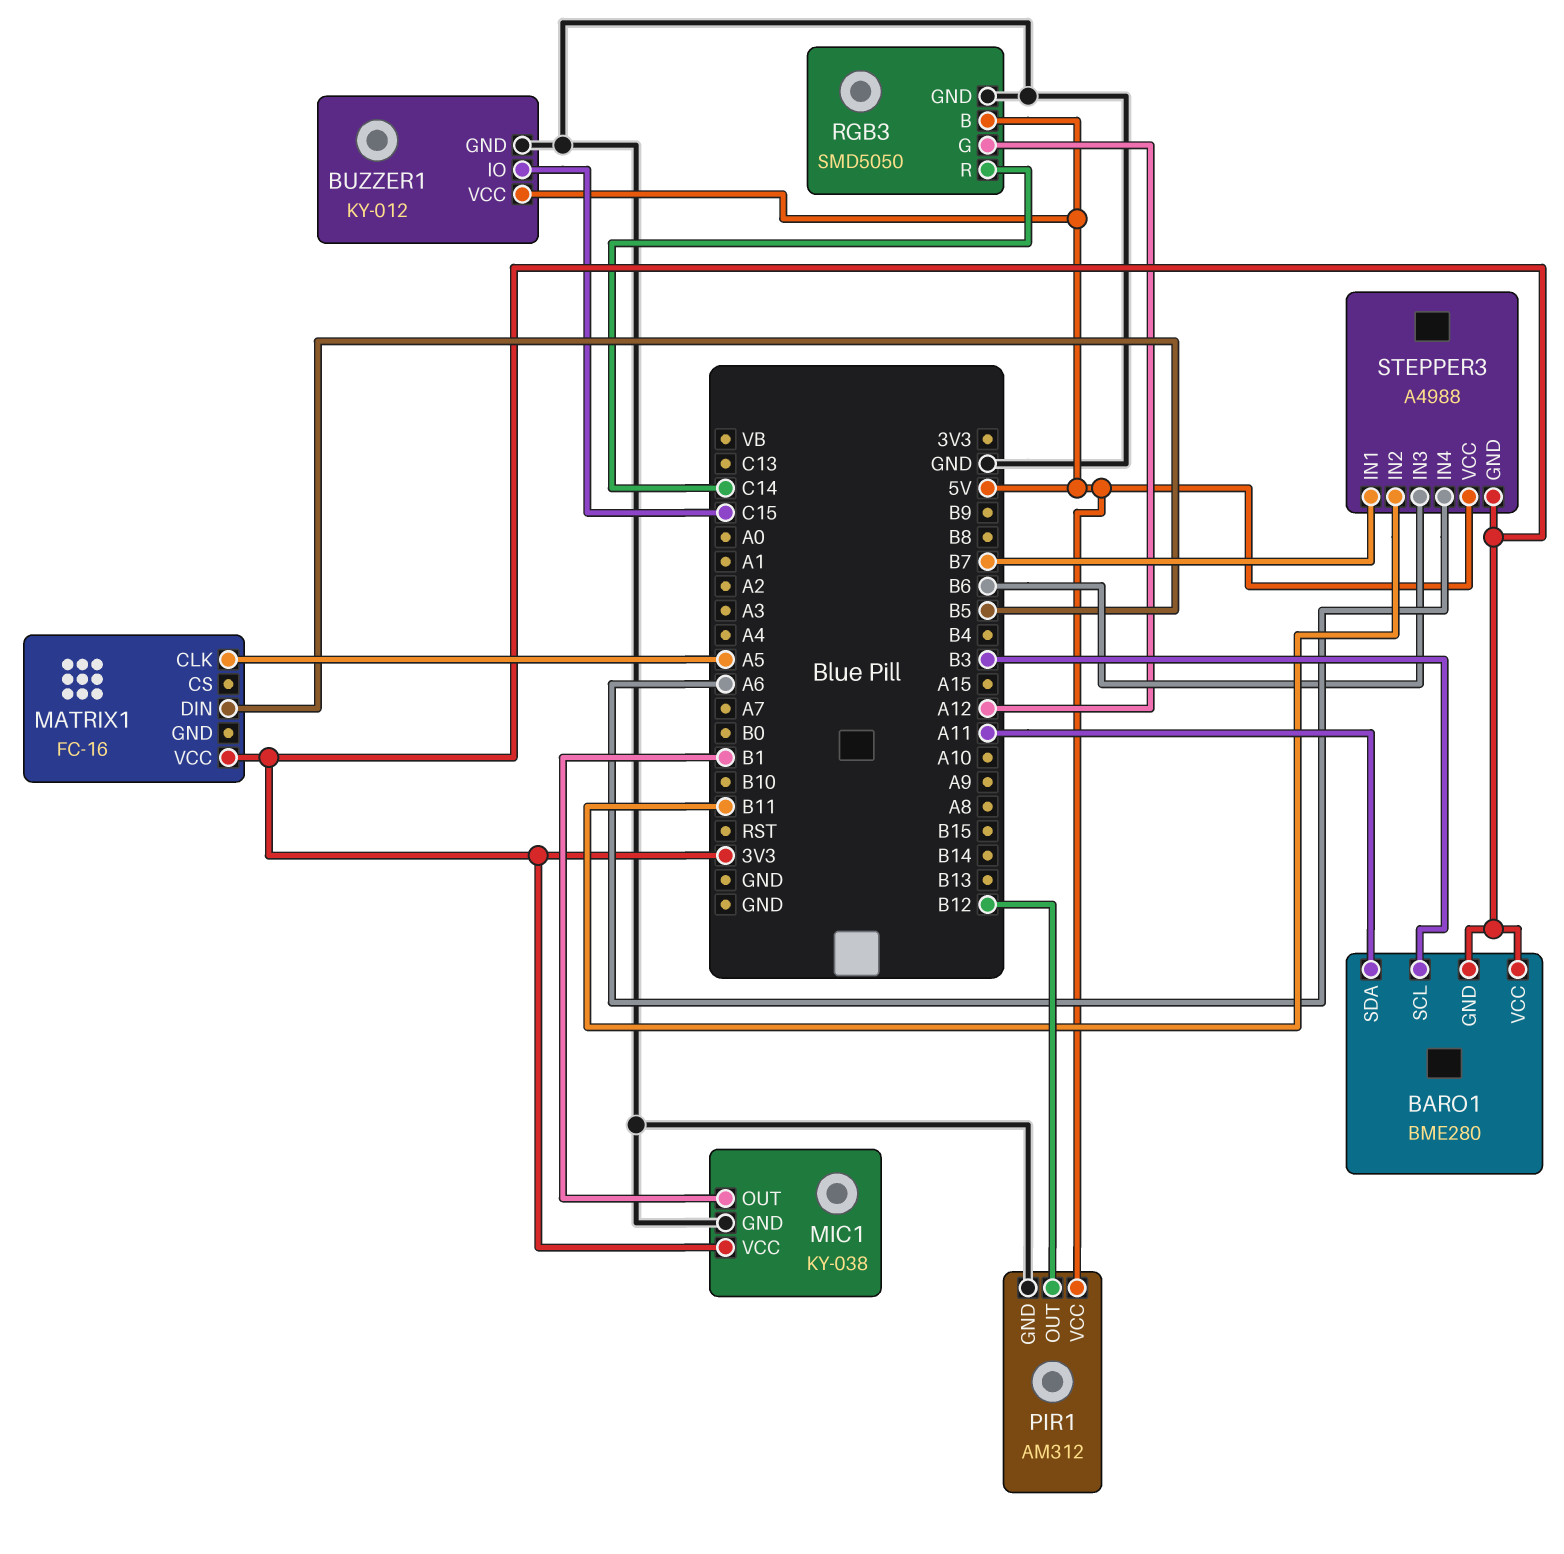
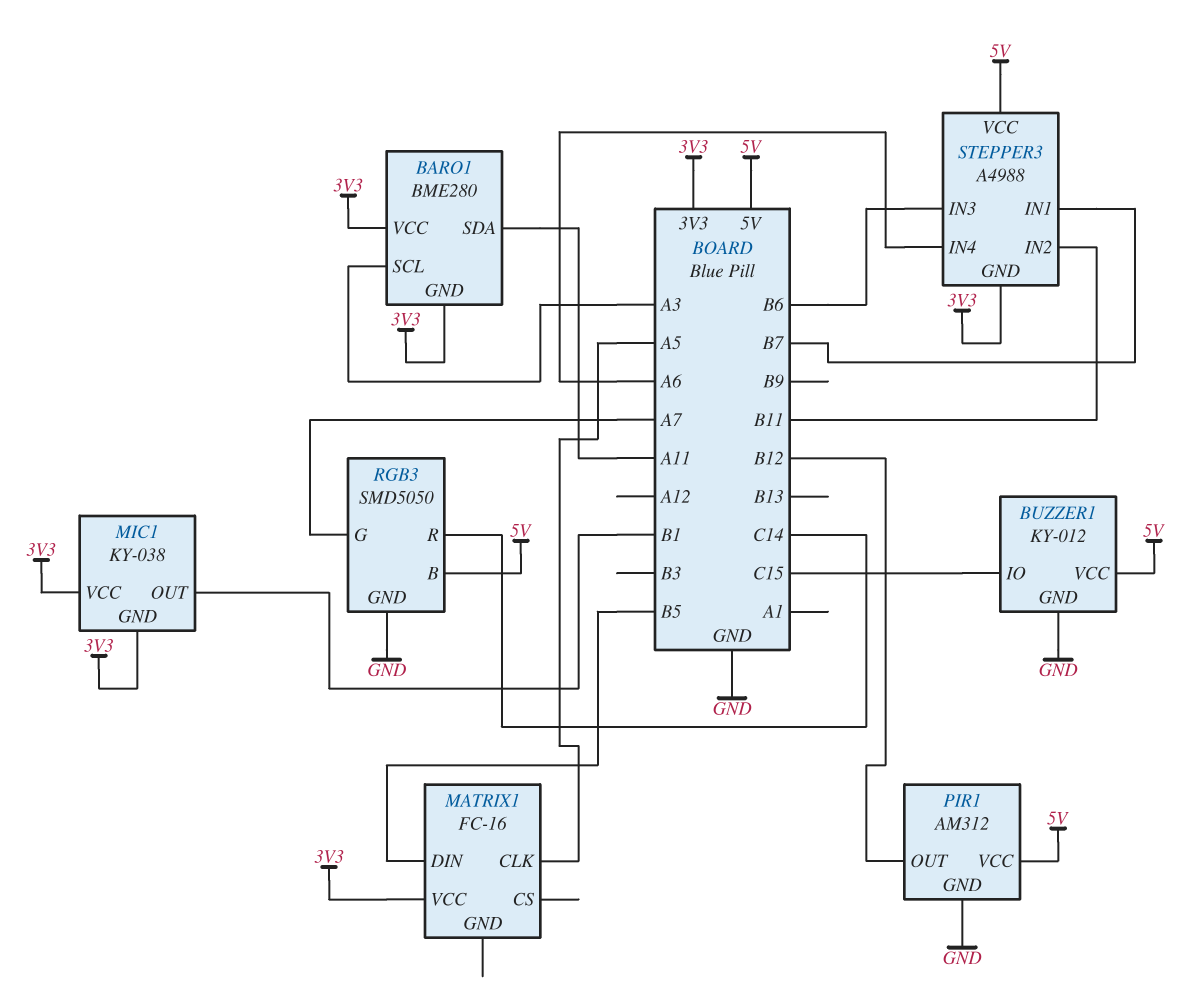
BARO1 pin SCL: B3 -> A3
MIC1 pin GND: GND -> 3V3
RGB3 pin G: A12 -> A7

